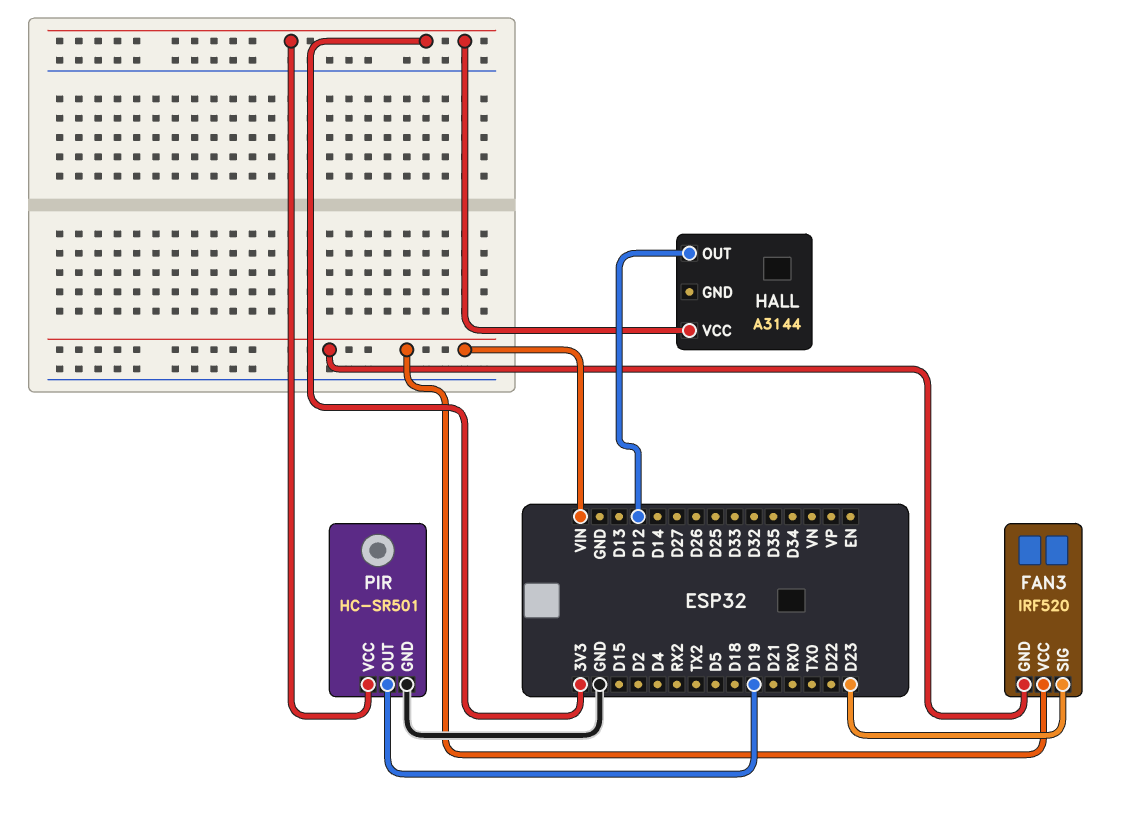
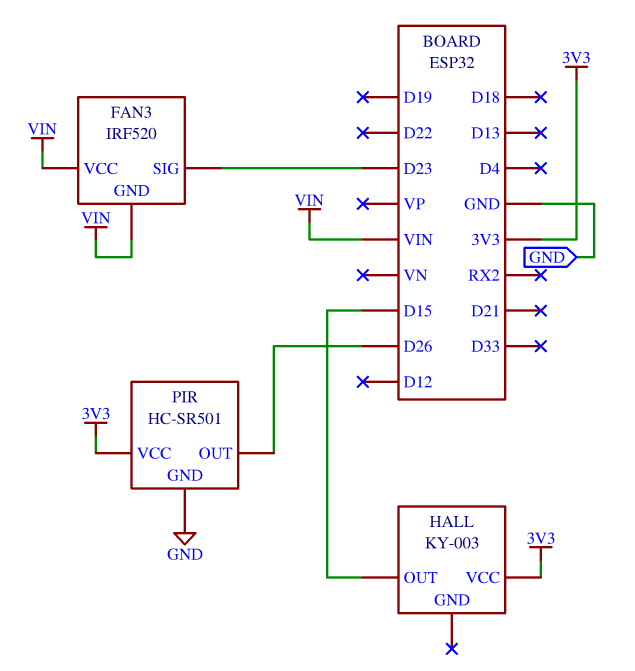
HALL: A3144 -> KY-003
HALL pin OUT: D12 -> D15
PIR pin OUT: D19 -> D26

